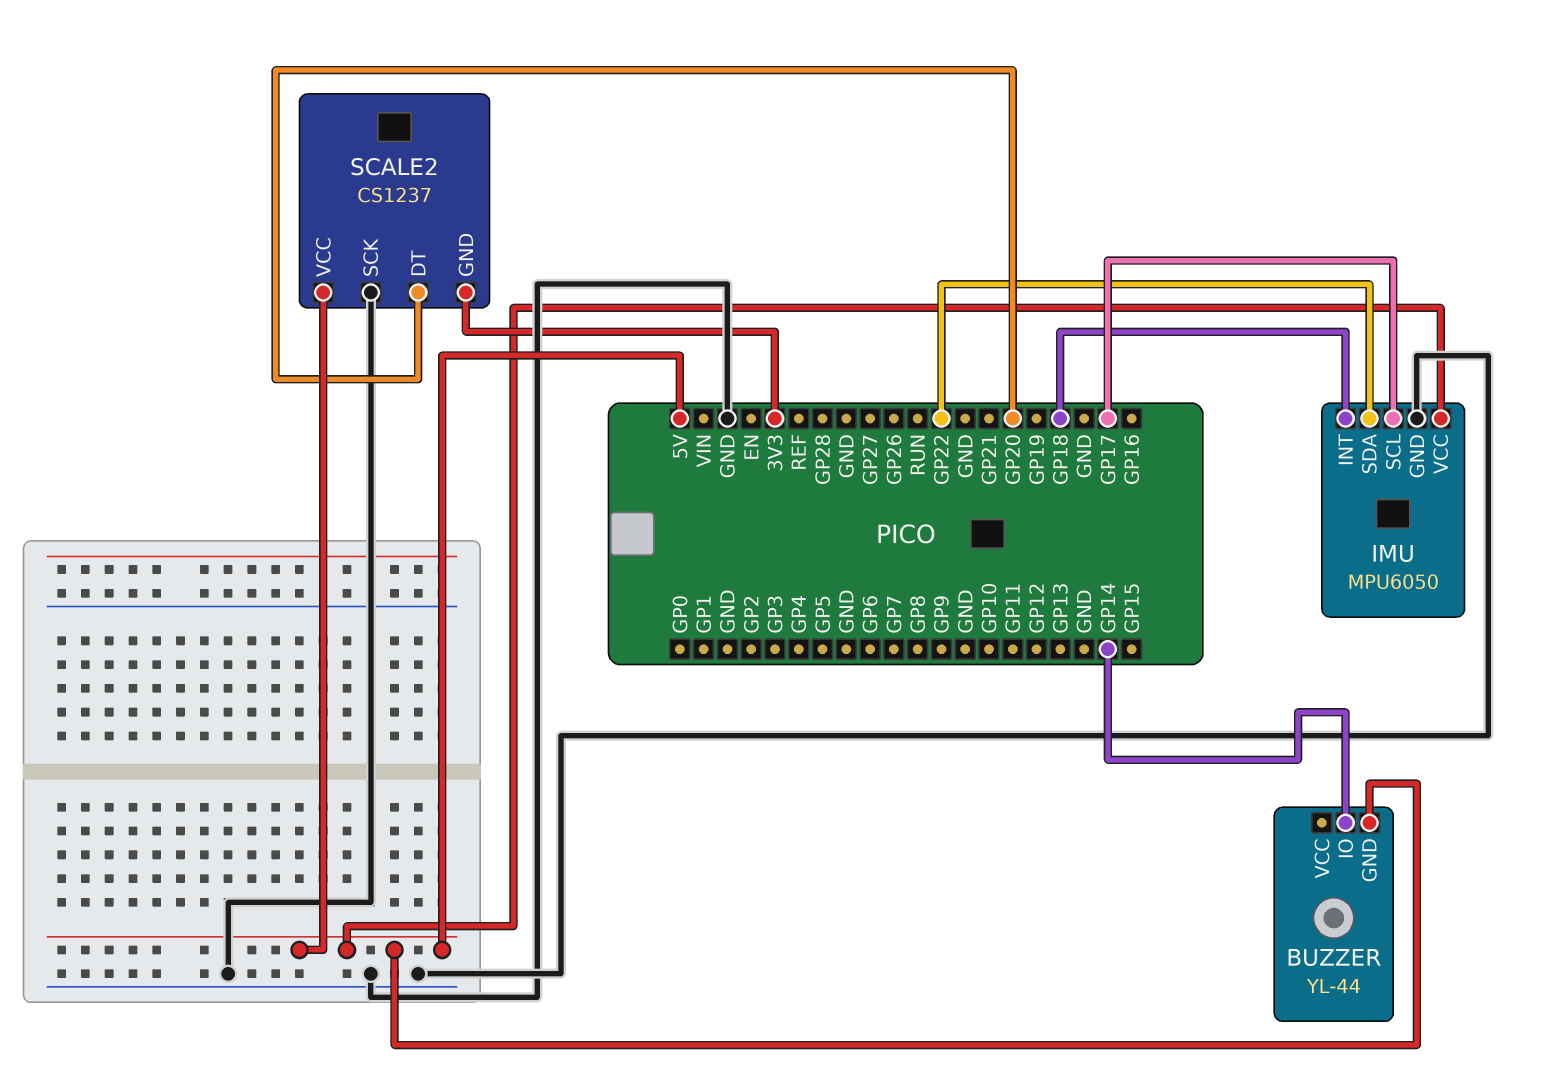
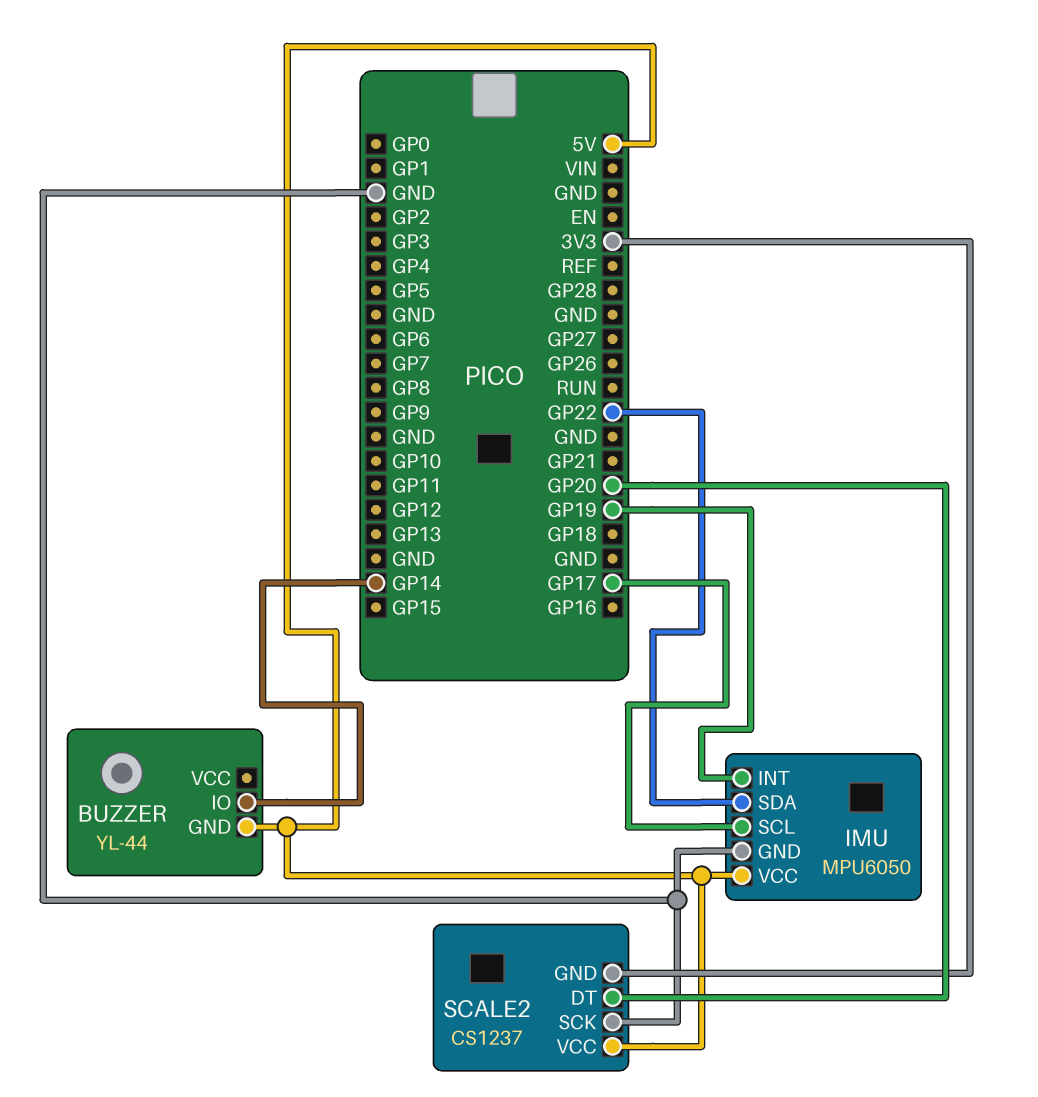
IMU pin INT: GP18 -> GP19

